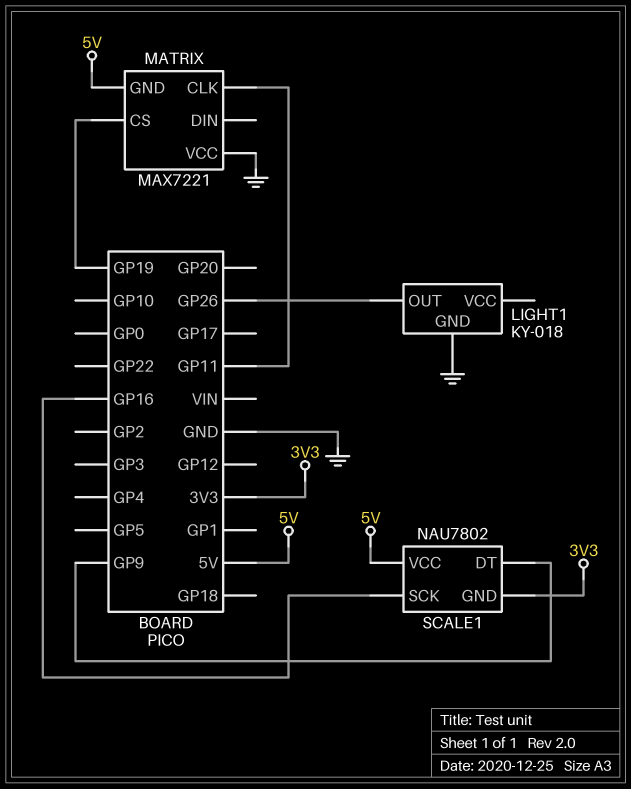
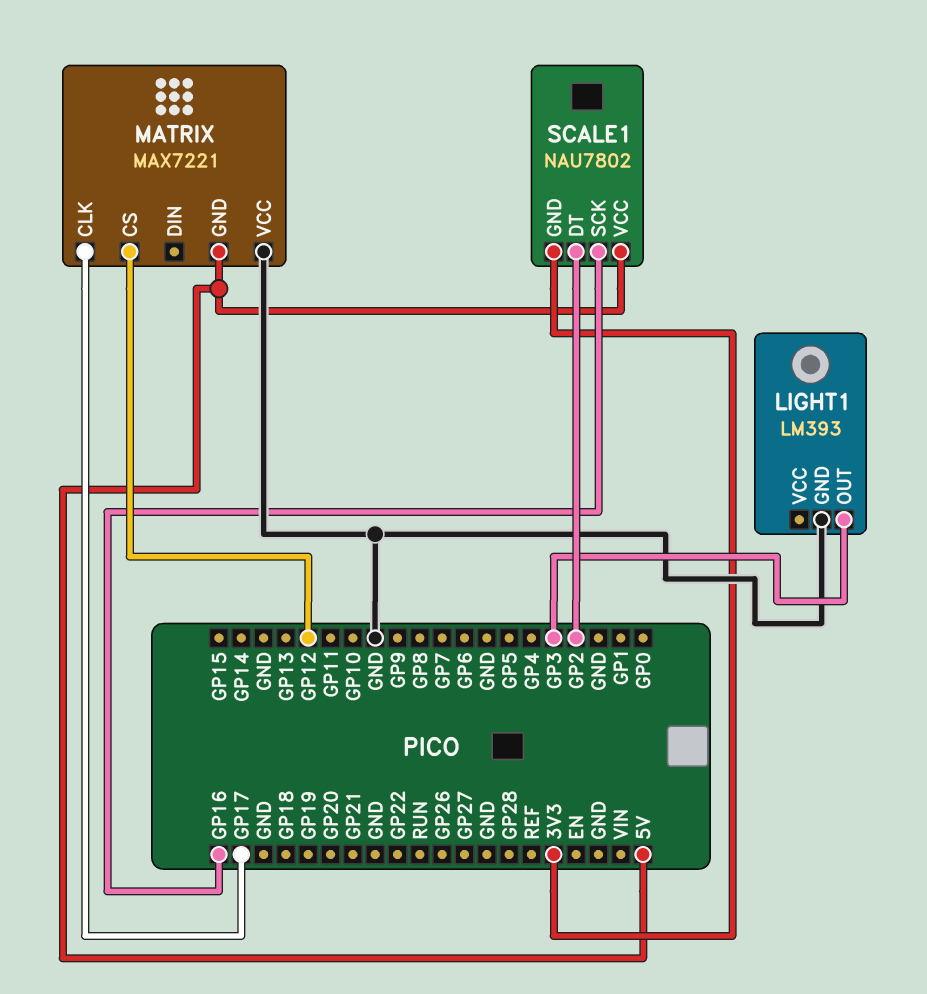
LIGHT1: KY-018 -> LM393
LIGHT1 pin OUT: GP26 -> GP3
MATRIX pin CLK: GP11 -> GP17
MATRIX pin CS: GP19 -> GP12
SCALE1 pin DT: GP9 -> GP2

